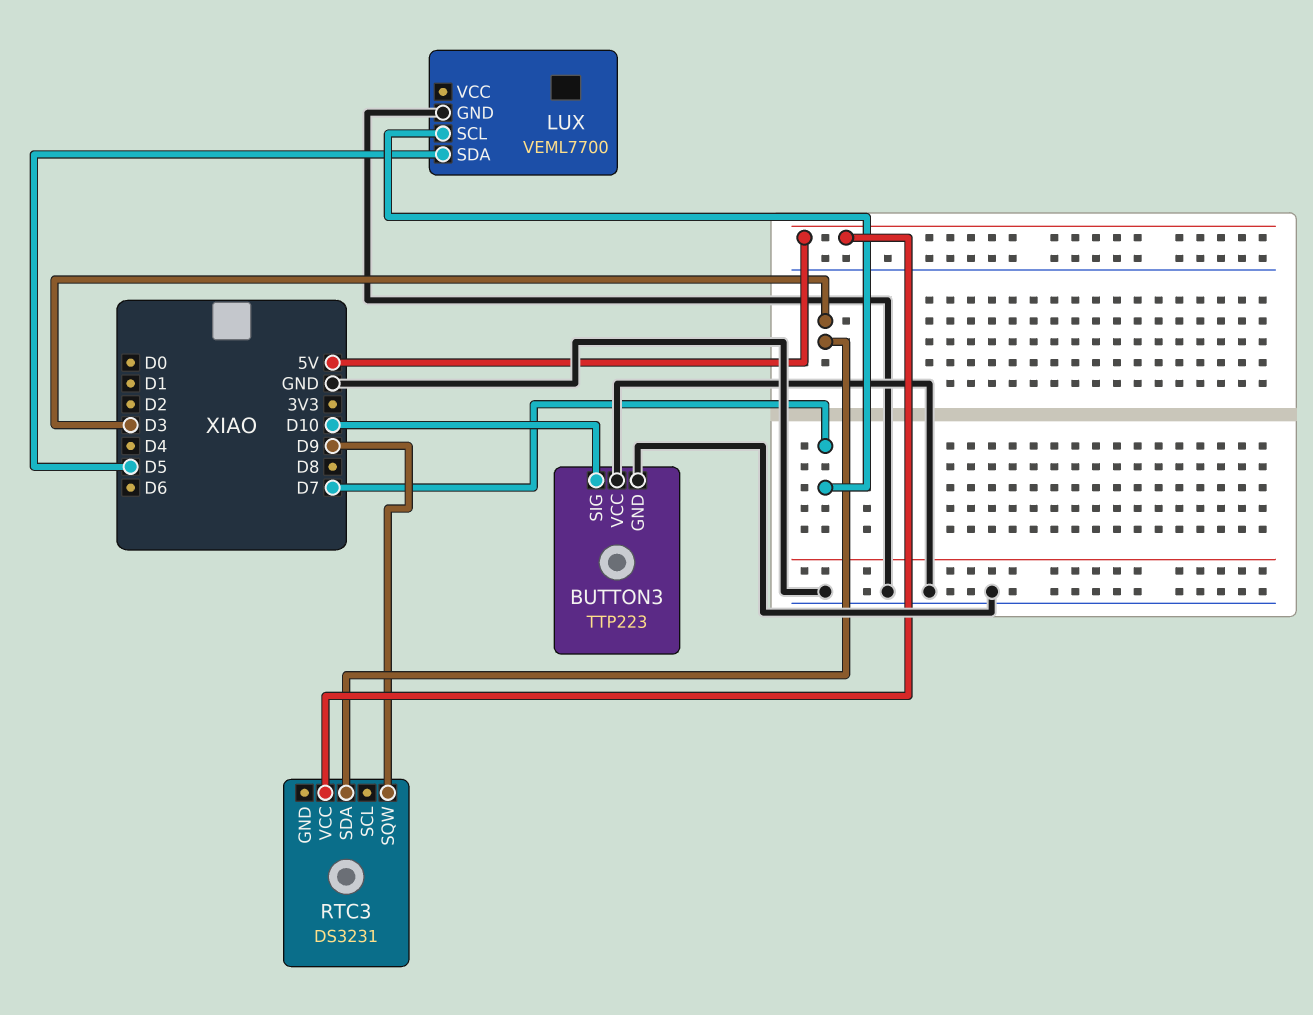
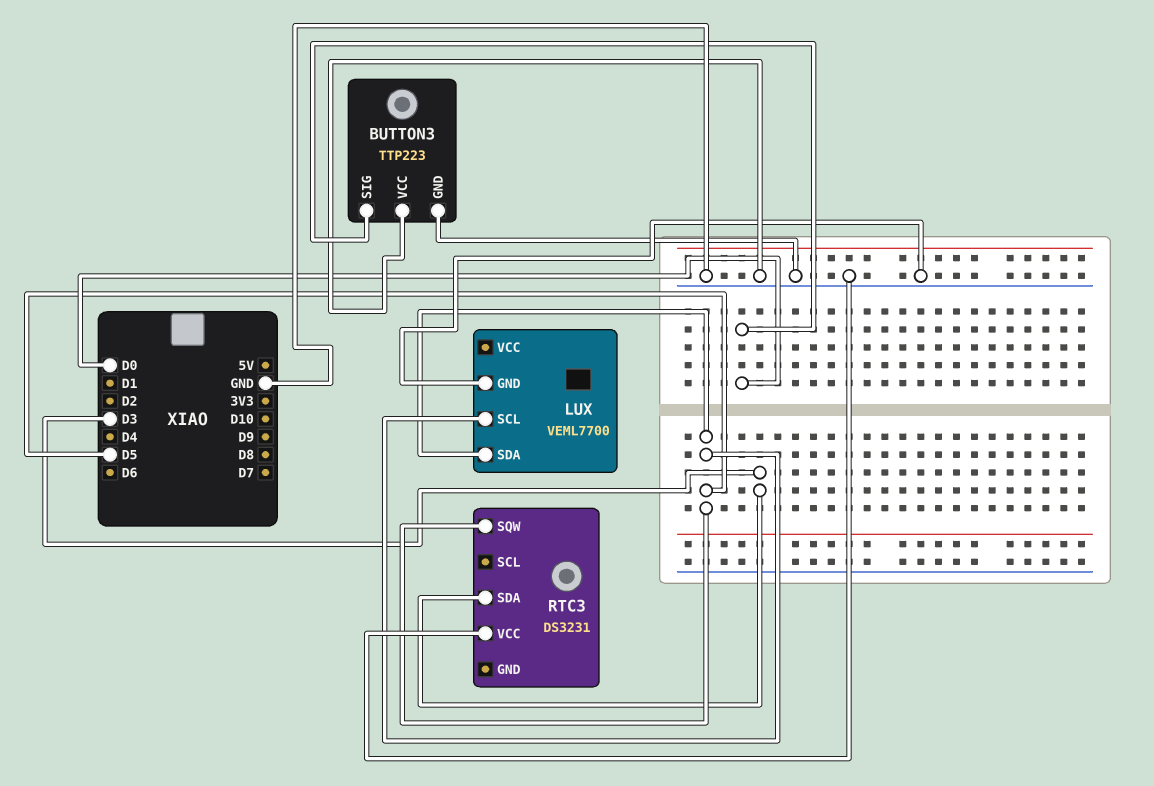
BUTTON3 pin SIG: D10 -> D0
LUX pin SCL: D7 -> D5
RTC3 pin SQW: D9 -> D5
RTC3 pin VCC: 5V -> GND

